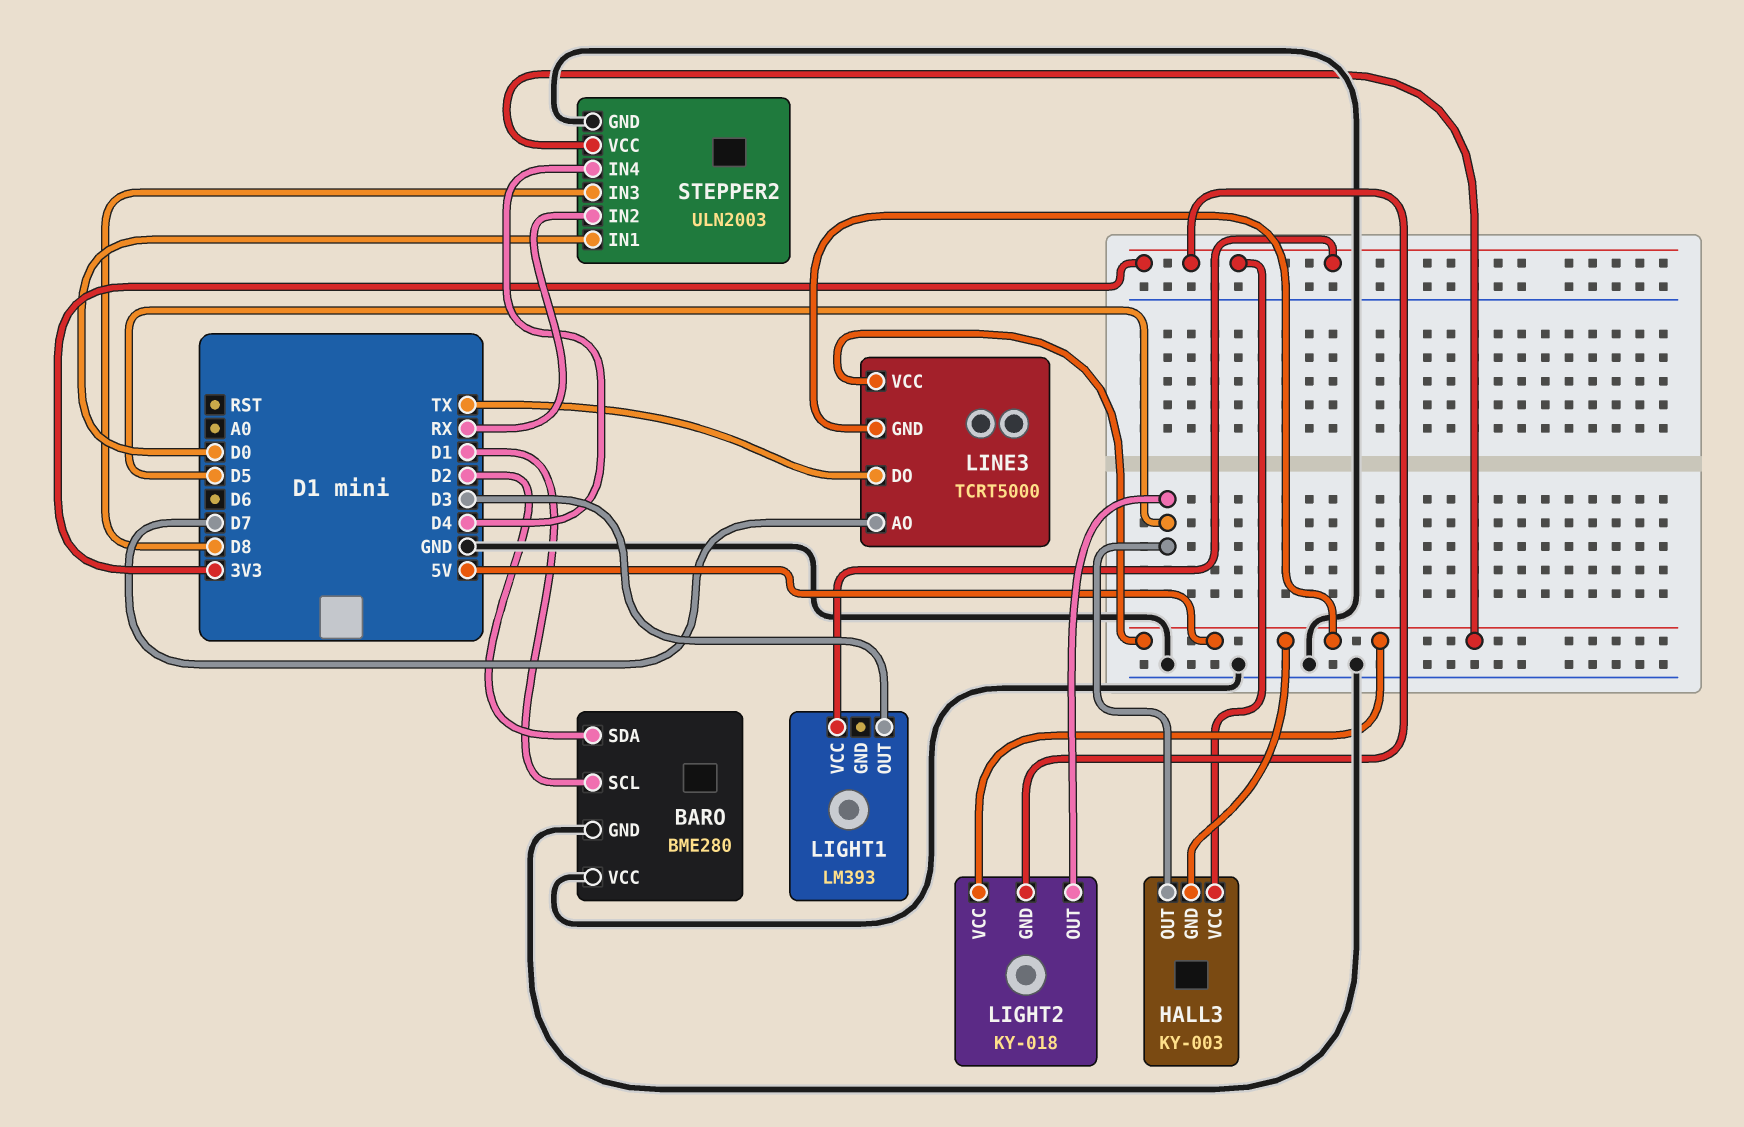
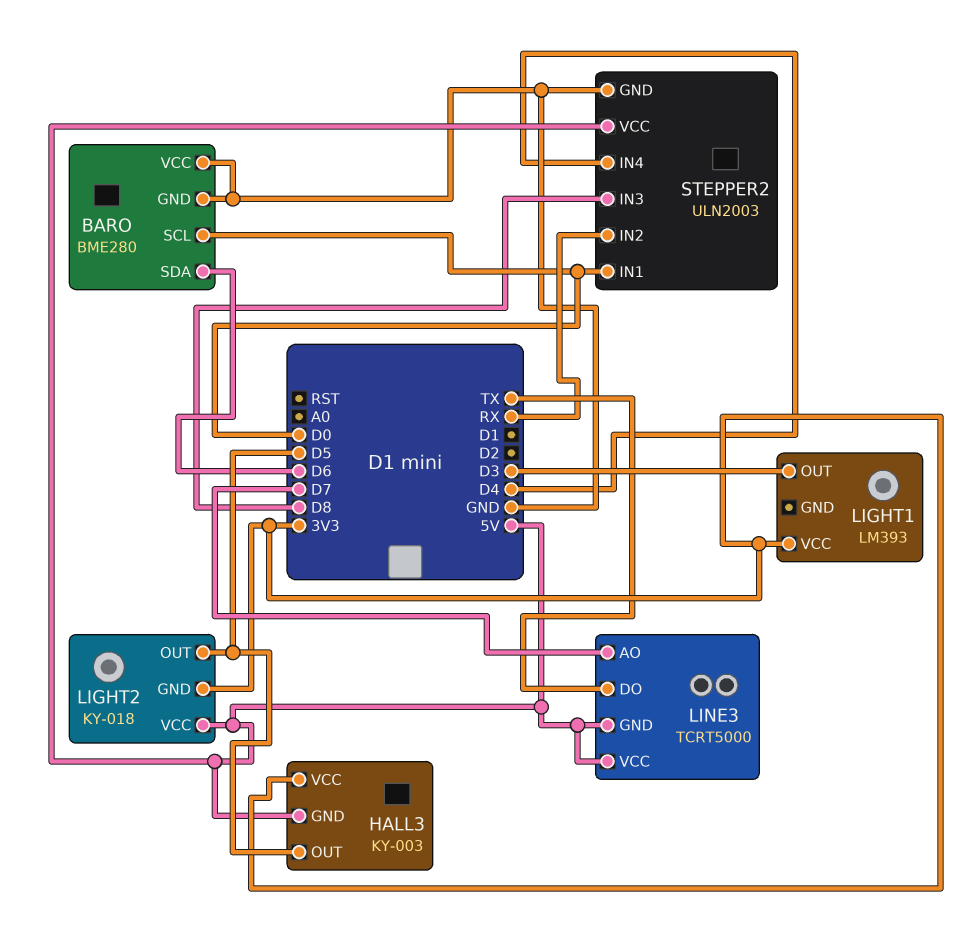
BARO pin SCL: D1 -> D0
BARO pin SDA: D2 -> D6

